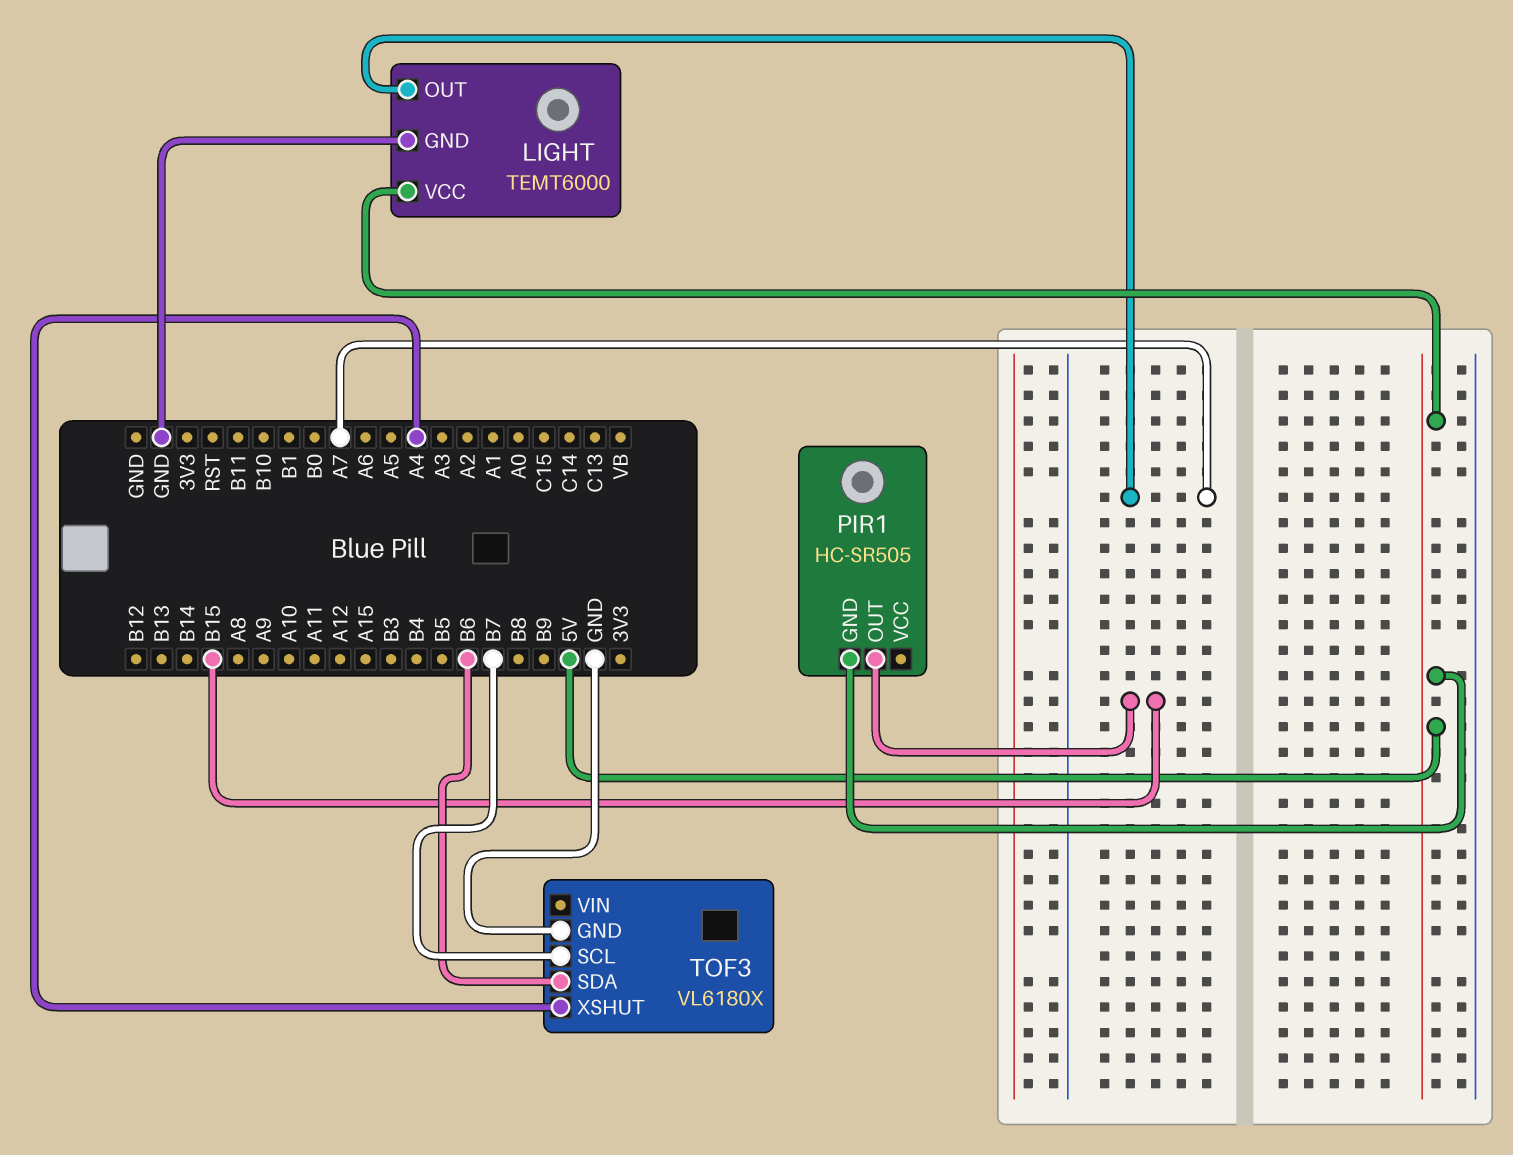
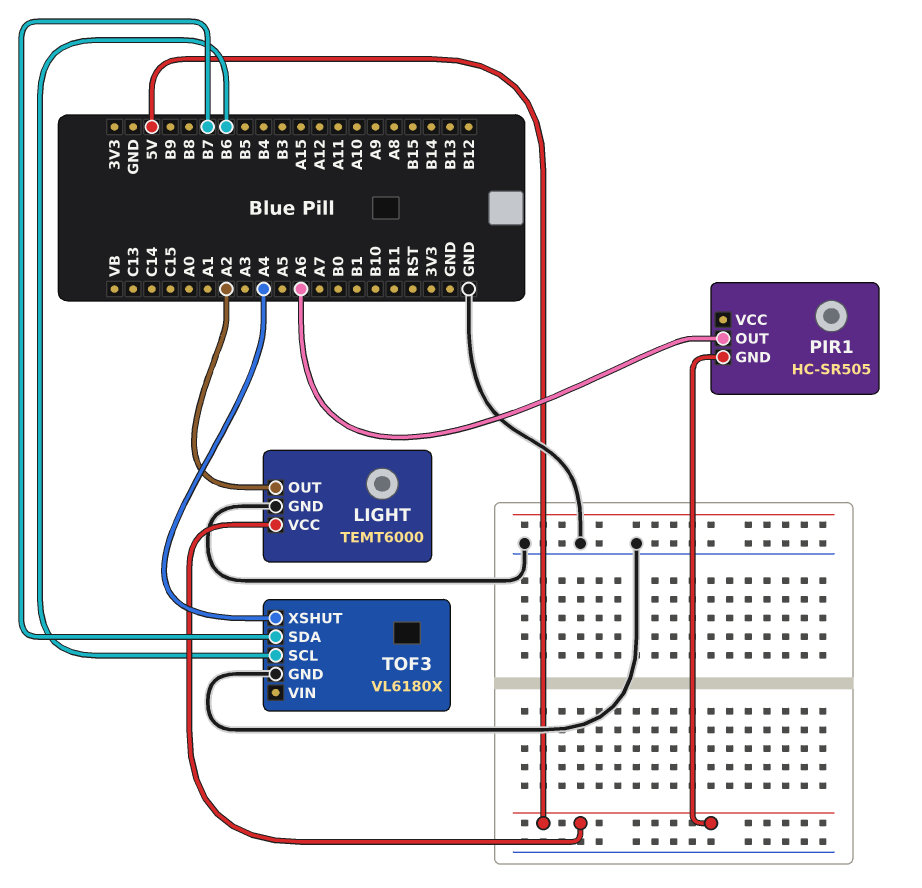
LIGHT pin OUT: A7 -> A2
PIR1 pin OUT: B15 -> A6
TOF3 pin SCL: B7 -> B6
TOF3 pin SDA: B6 -> B7

